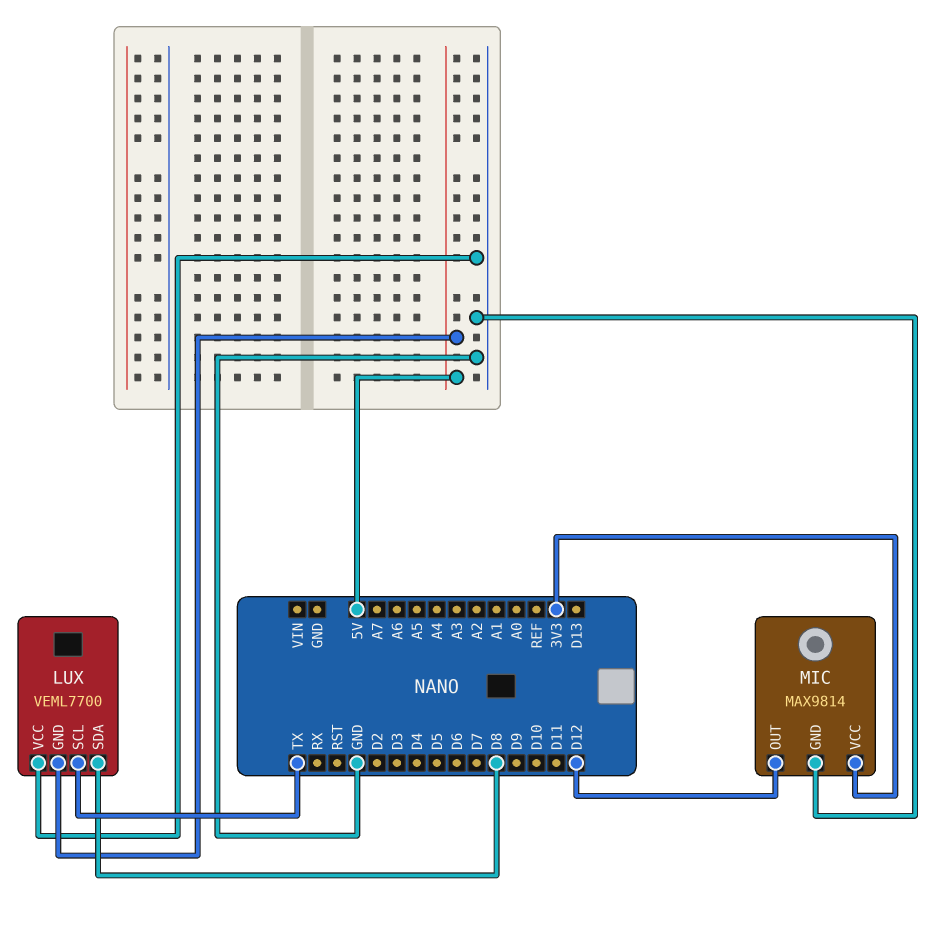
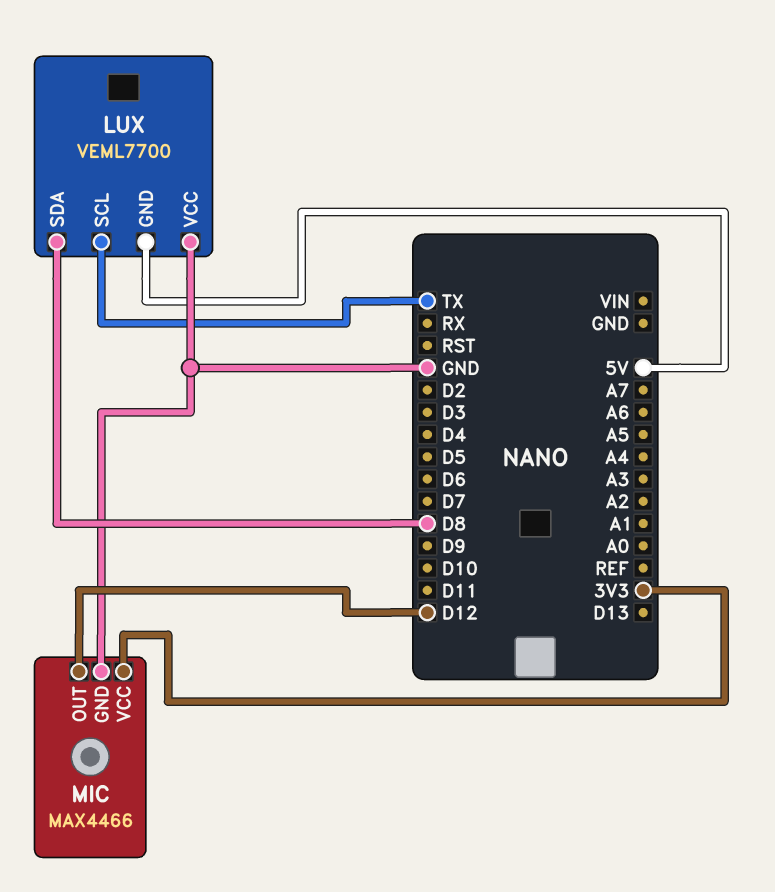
MIC: MAX9814 -> MAX4466

